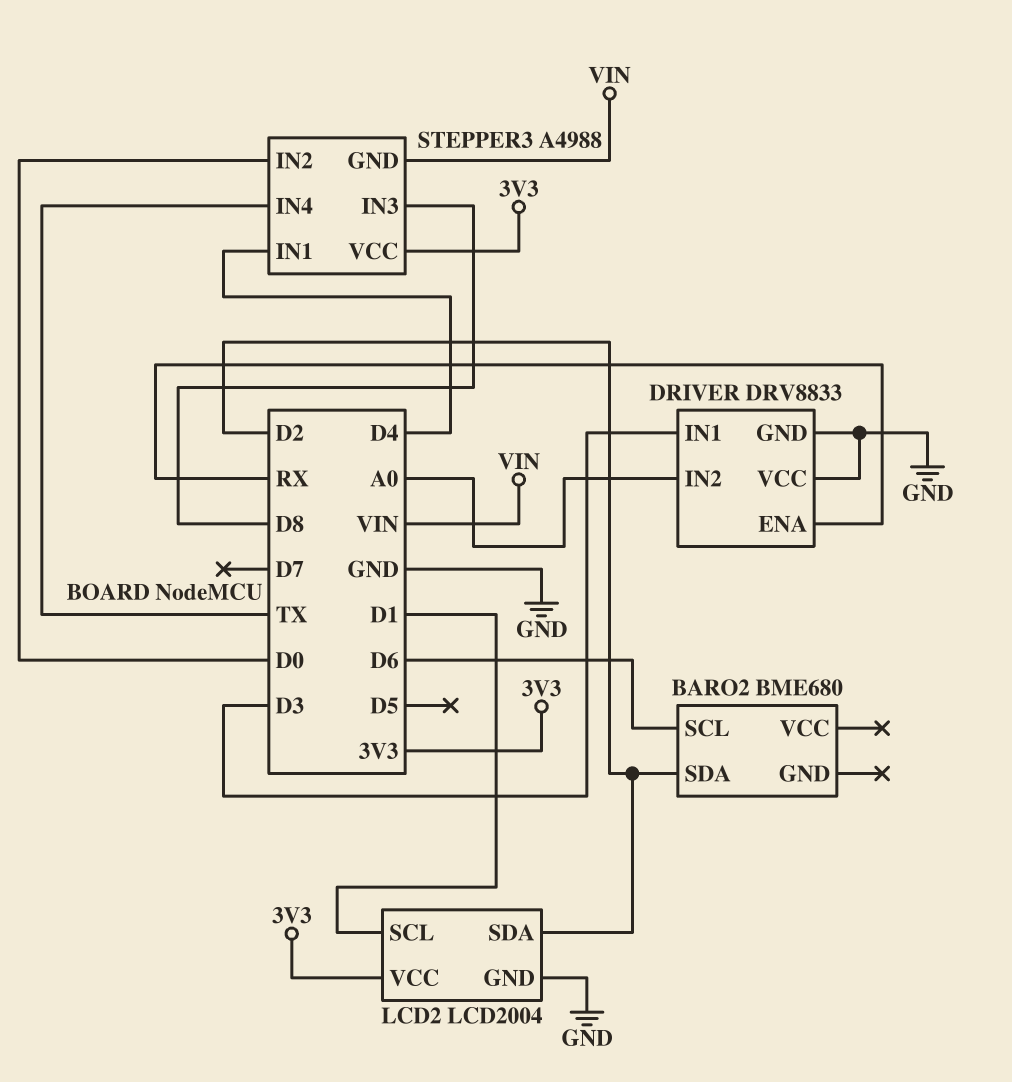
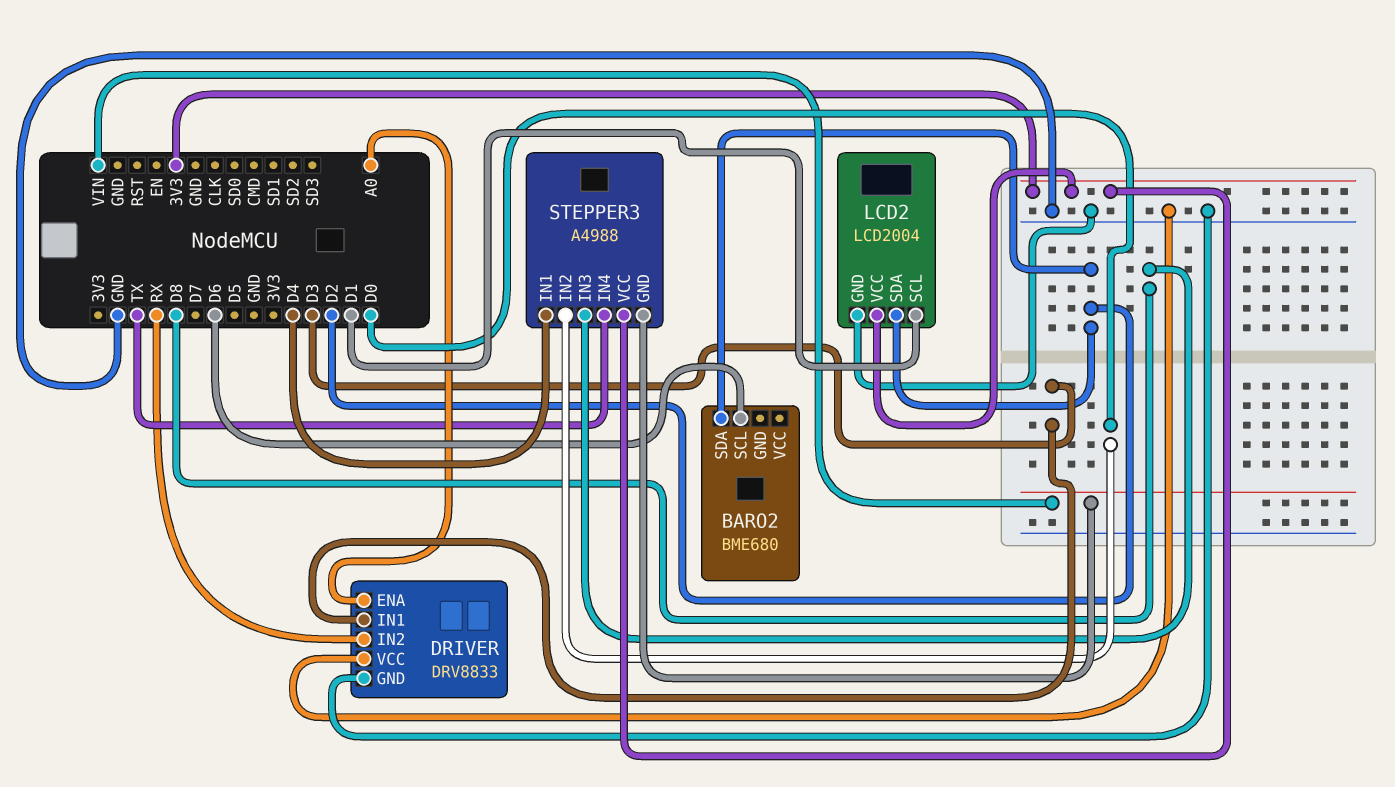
DRIVER pin ENA: RX -> A0
DRIVER pin IN2: A0 -> RX

